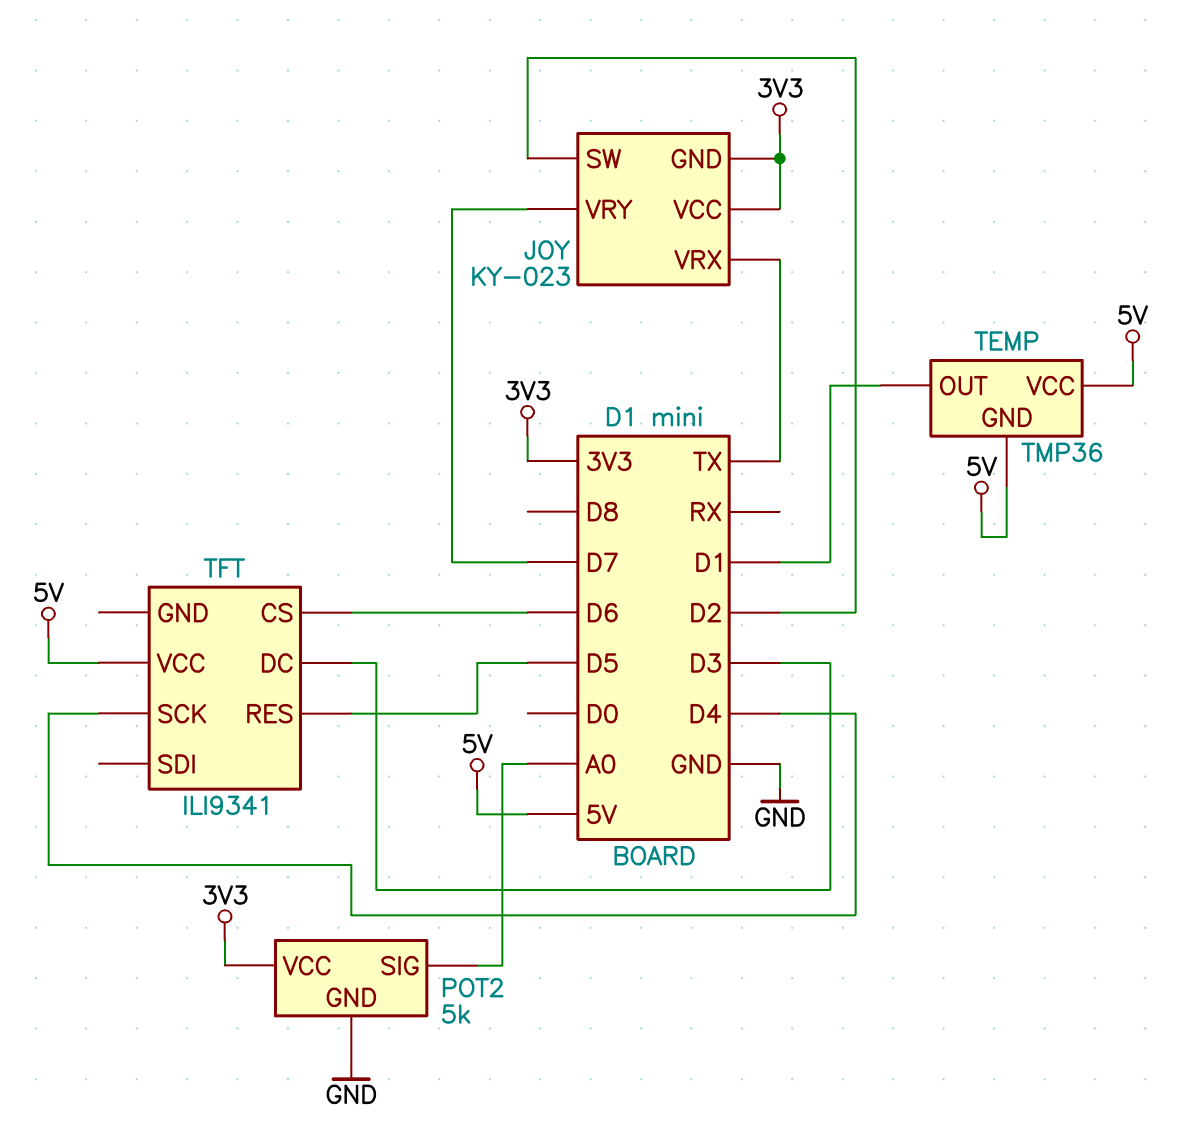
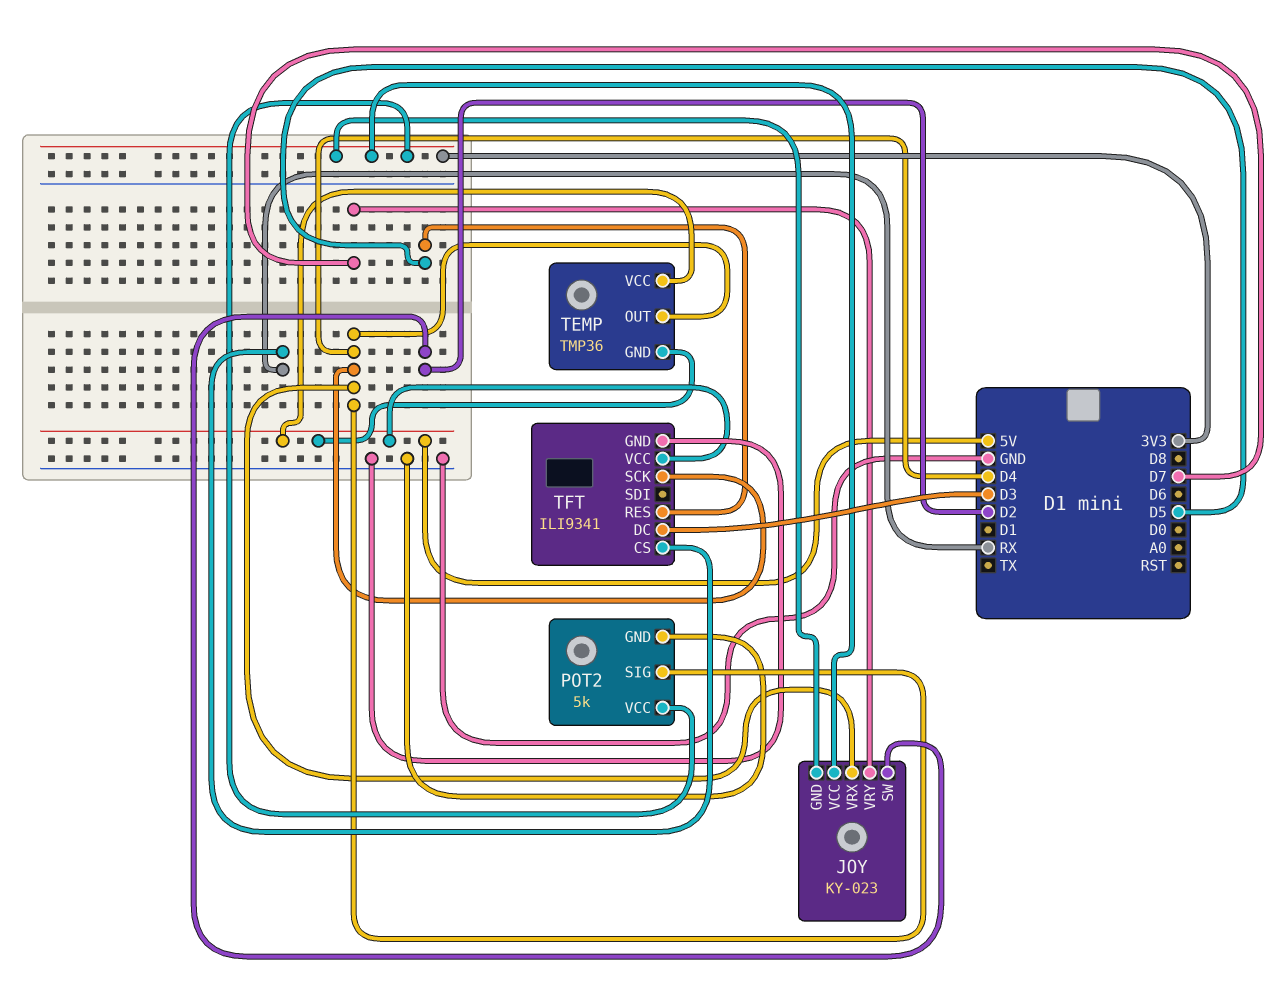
JOY pin VRX: TX -> D4
POT2 pin SIG: A0 -> D4
TEMP pin OUT: D1 -> D4
TFT pin CS: D6 -> RX
TFT pin GND: none -> GND

